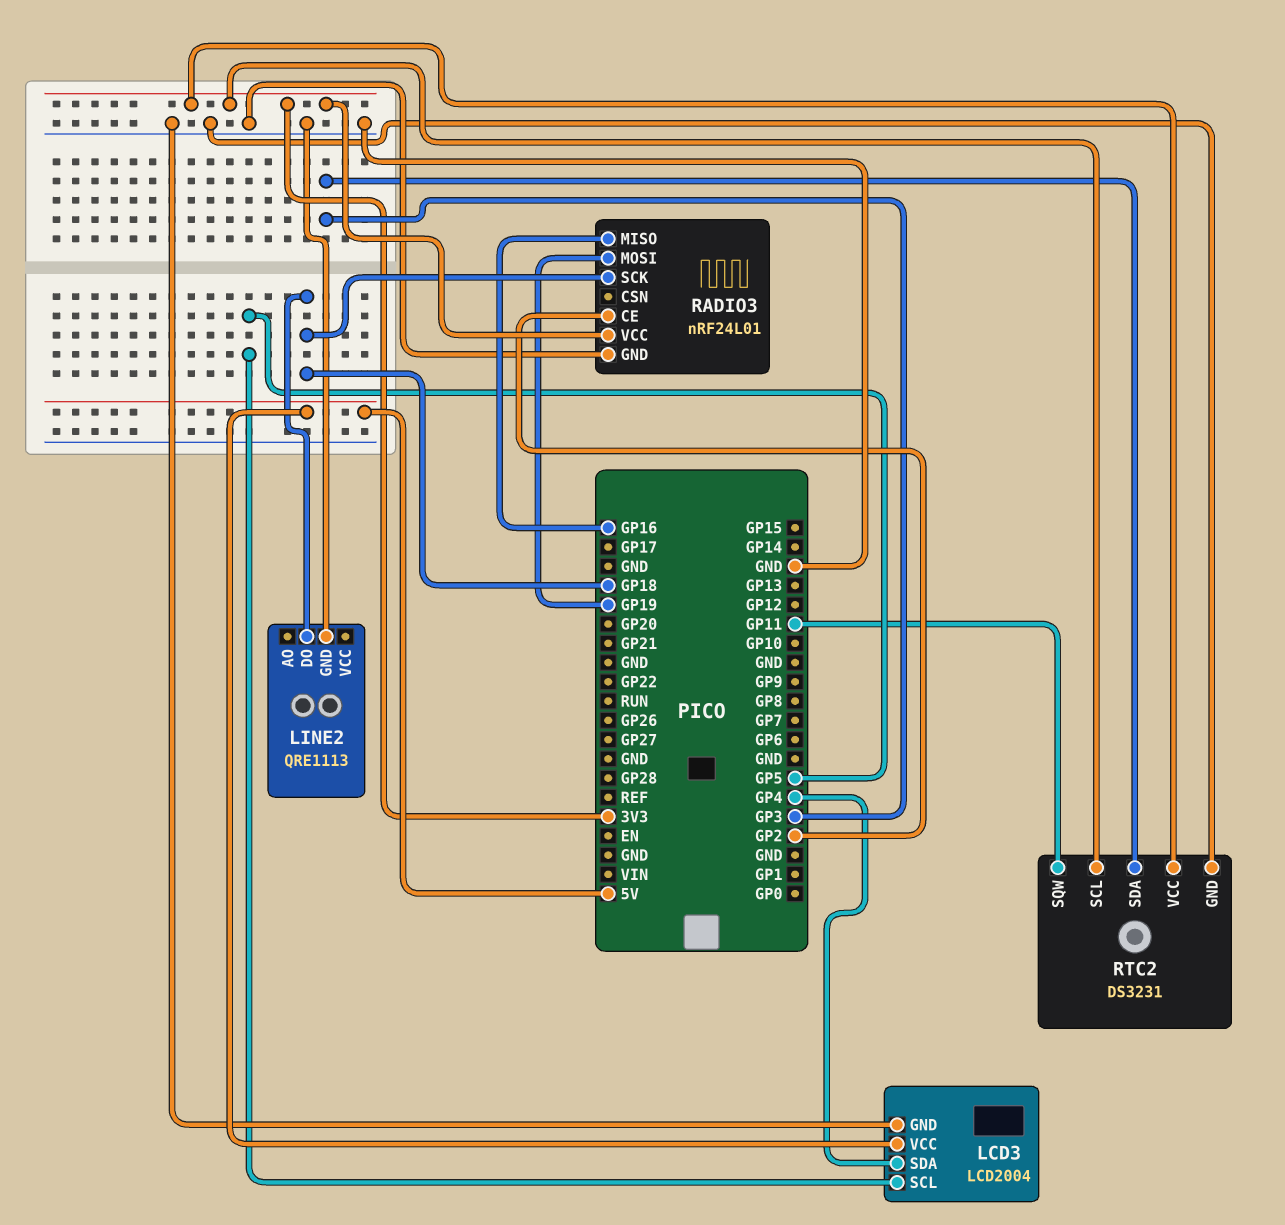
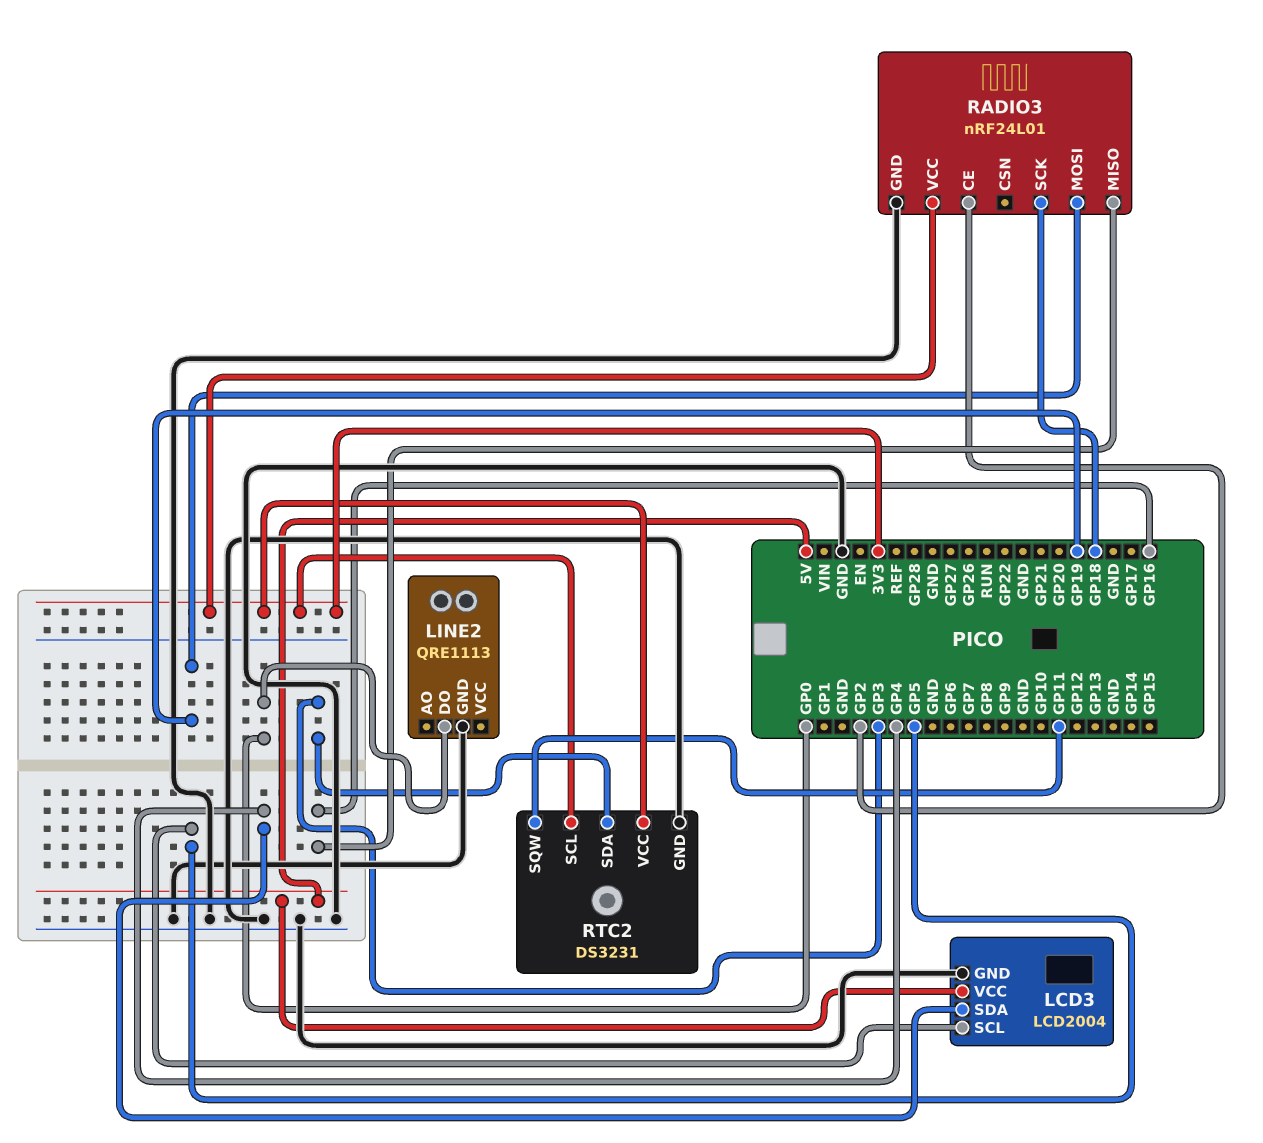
LINE2 pin DO: GP18 -> GP0

